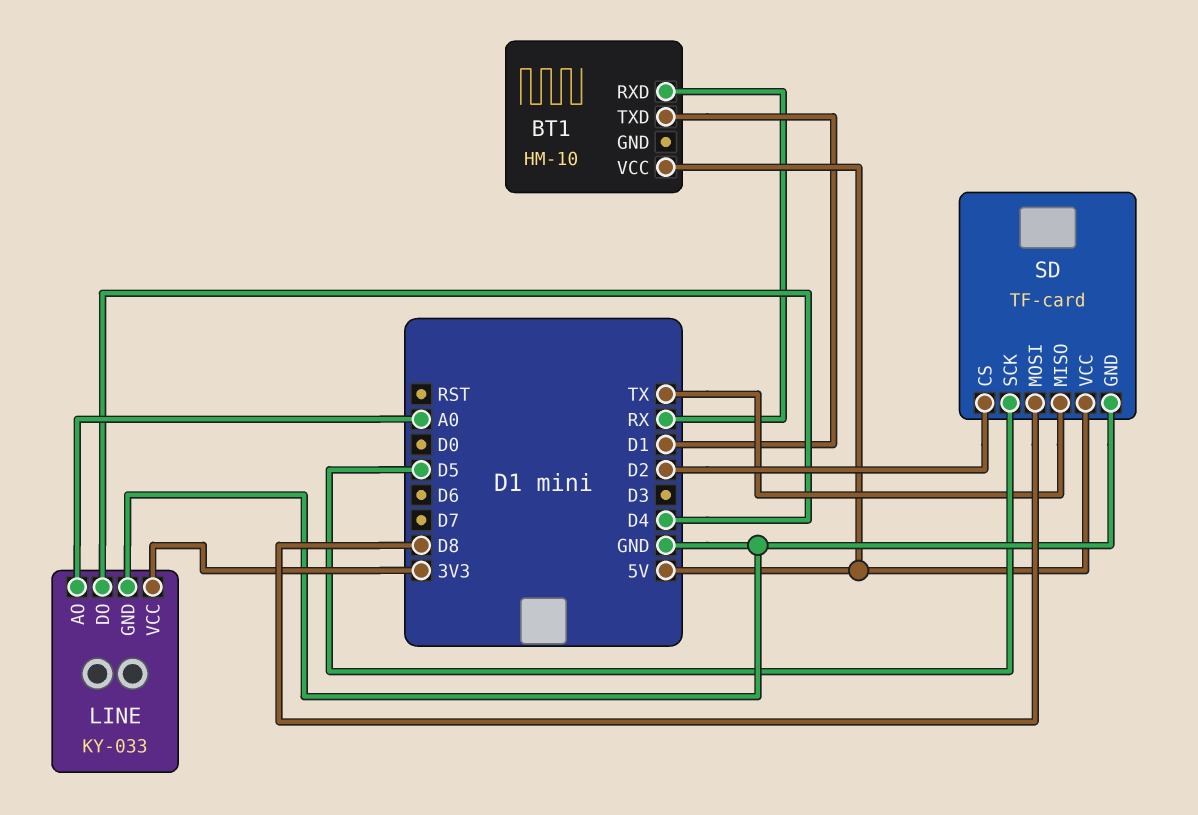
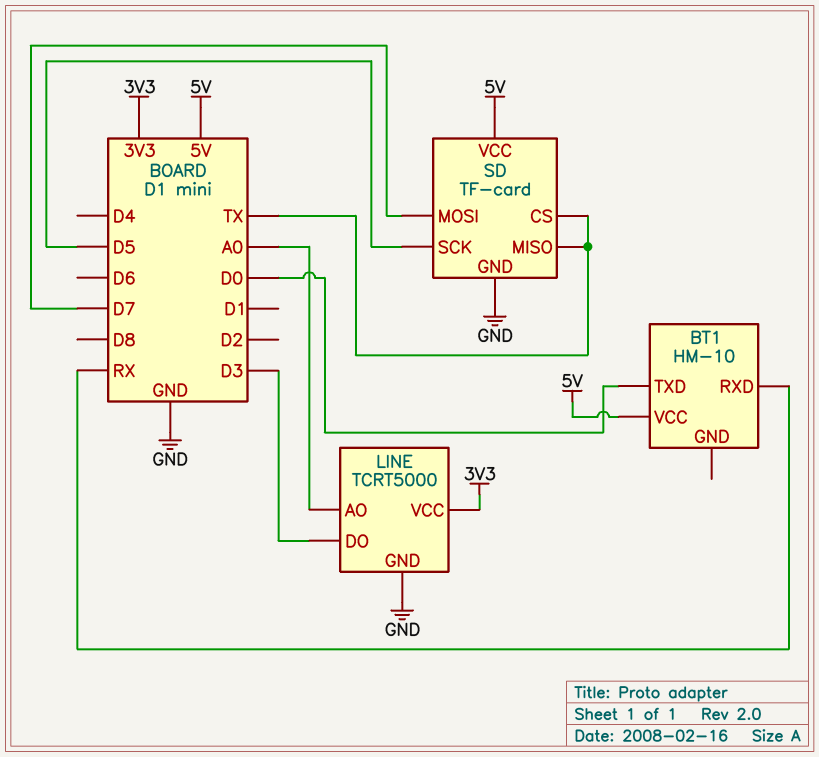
BT1 pin TXD: D1 -> D0
LINE: KY-033 -> TCRT5000
LINE pin DO: D4 -> D3
SD pin CS: D2 -> TX
SD pin MOSI: D8 -> D7

